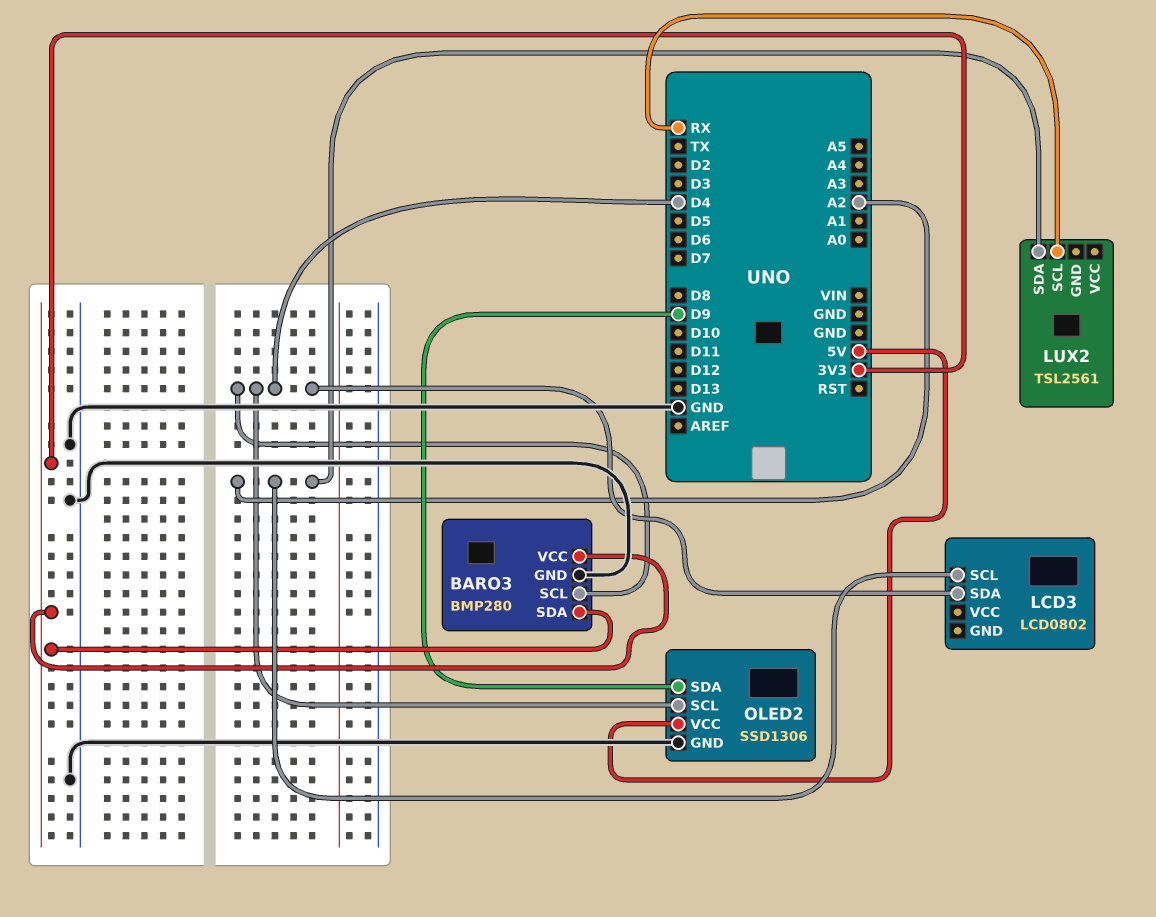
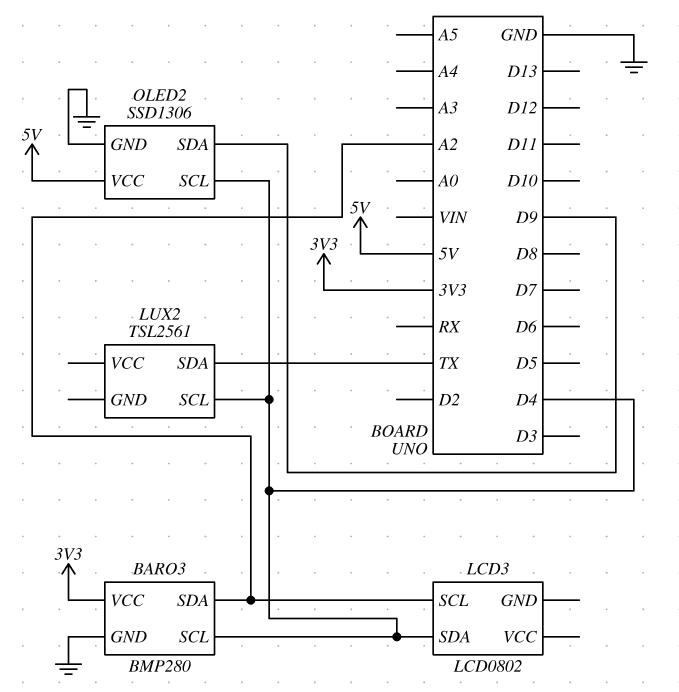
BARO3 pin SDA: 3V3 -> A2
LUX2 pin SCL: RX -> D4
LUX2 pin SDA: A2 -> TX

